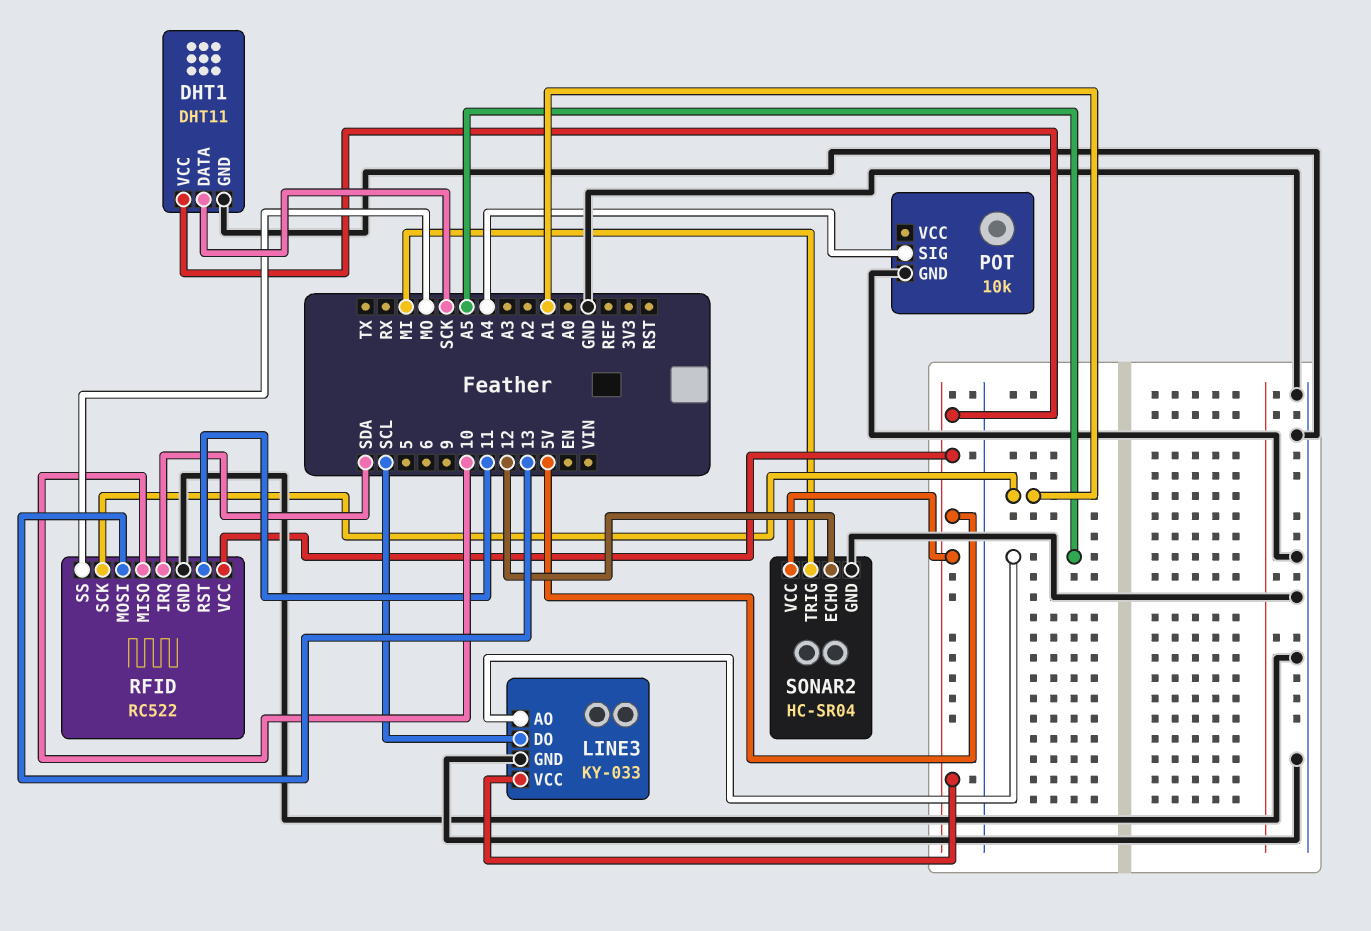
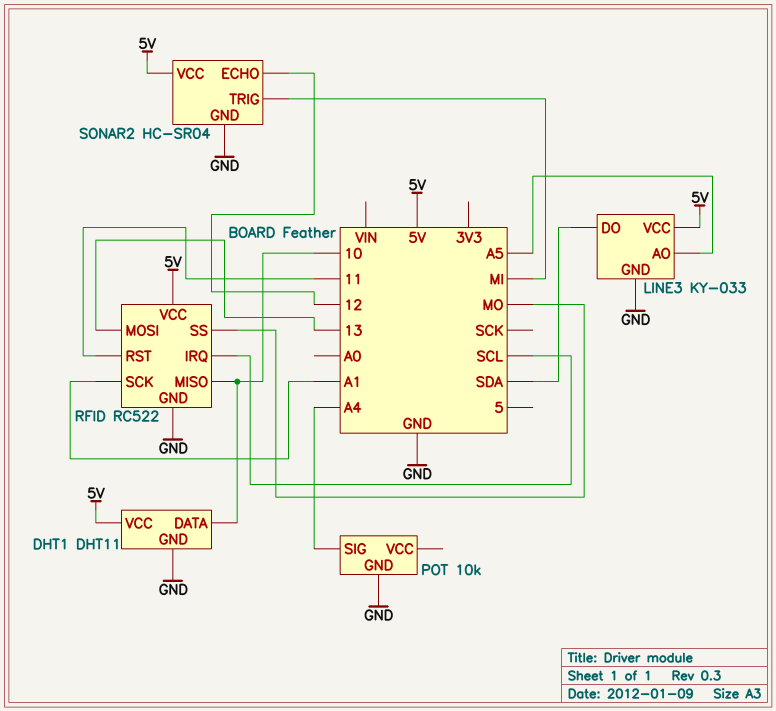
DHT1 pin DATA: SCK -> 10
LINE3 pin DO: SCL -> SDA
RFID pin IRQ: SDA -> SCL

